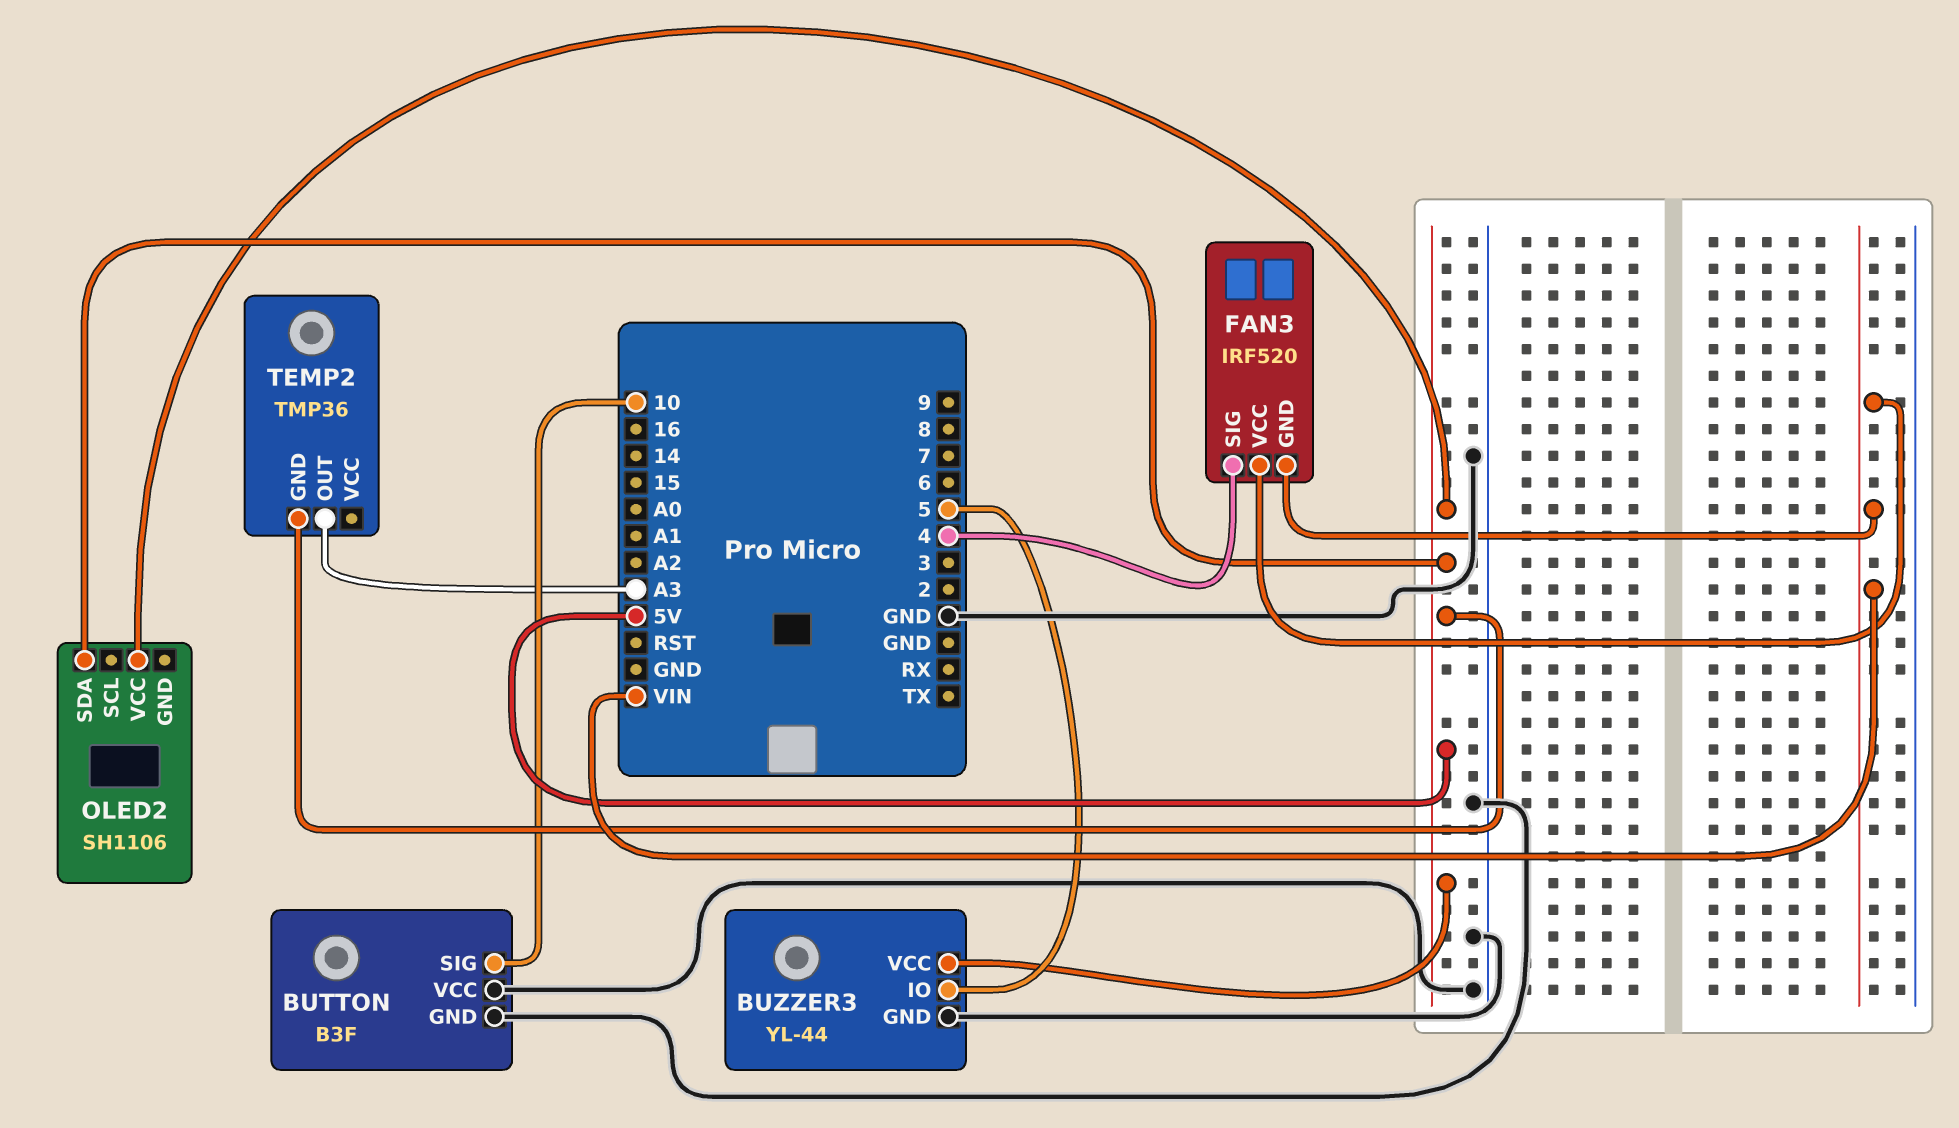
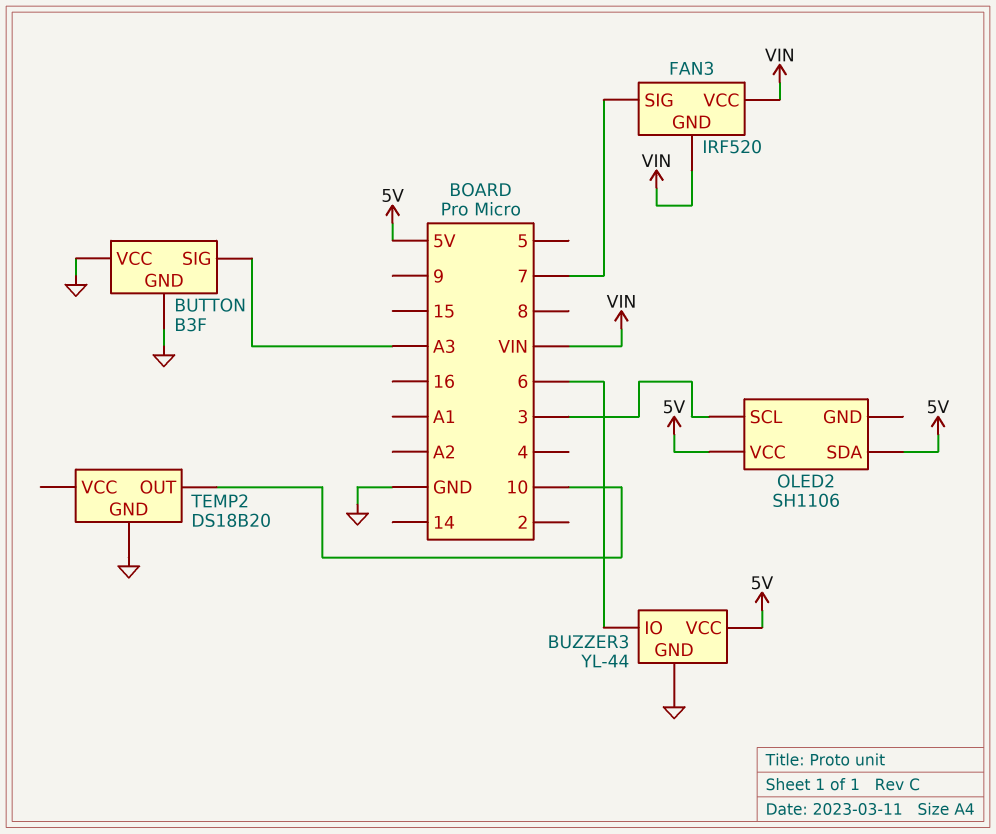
BUTTON pin SIG: 10 -> A3
BUZZER3 pin IO: 5 -> 6
FAN3 pin SIG: 4 -> 7
OLED2 pin SCL: none -> 3
TEMP2: TMP36 -> DS18B20
TEMP2 pin GND: 5V -> GND
TEMP2 pin OUT: A3 -> 10

